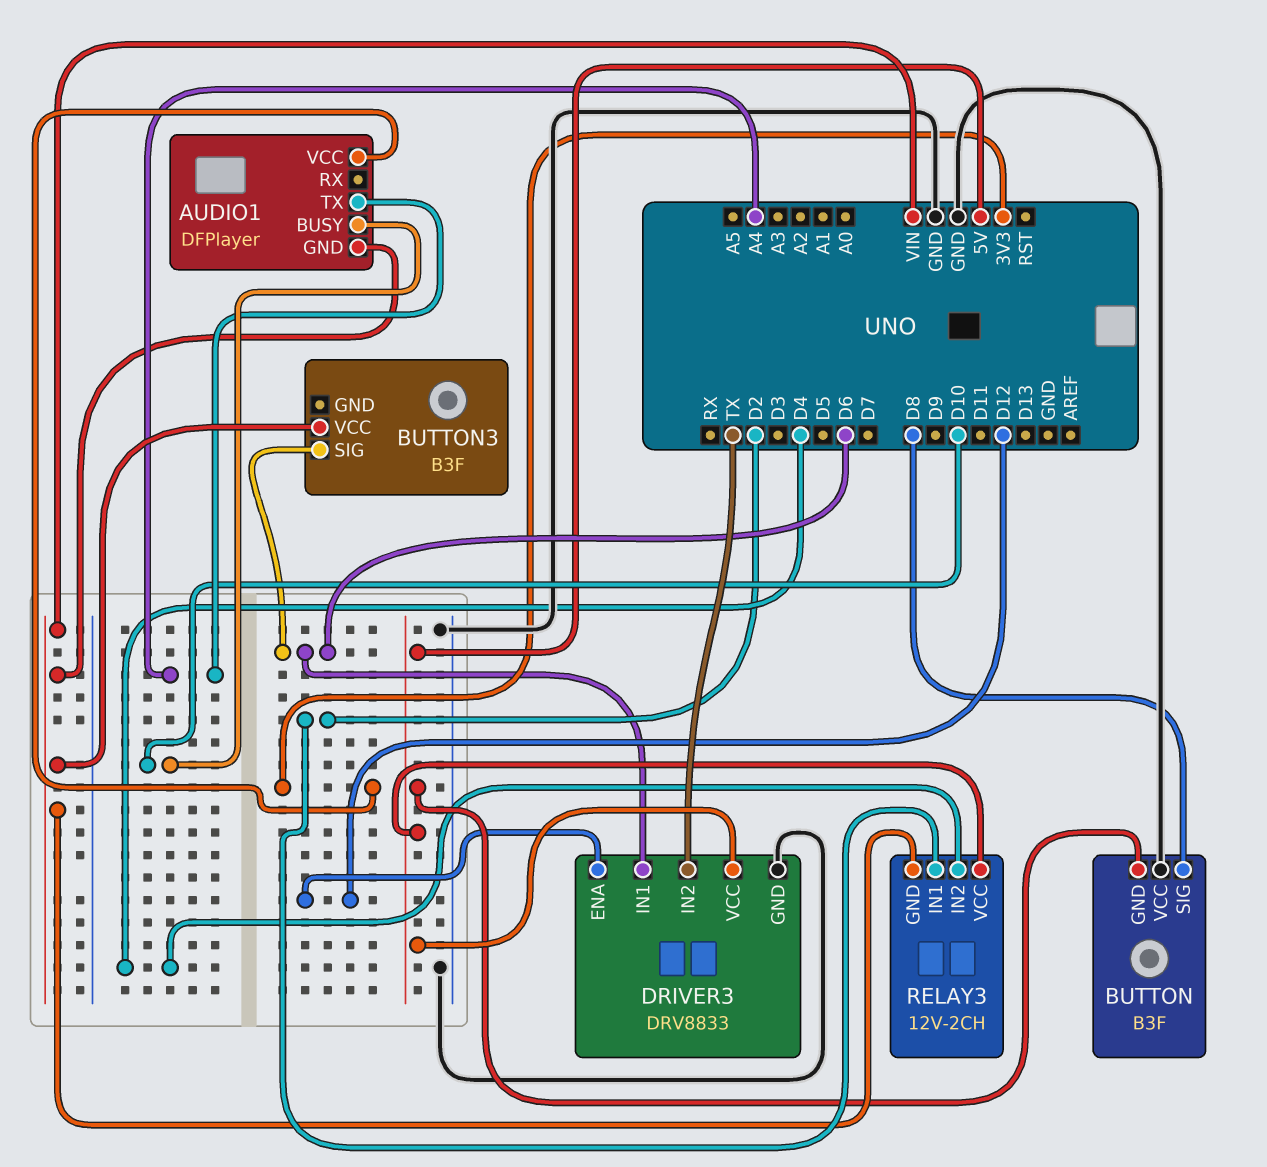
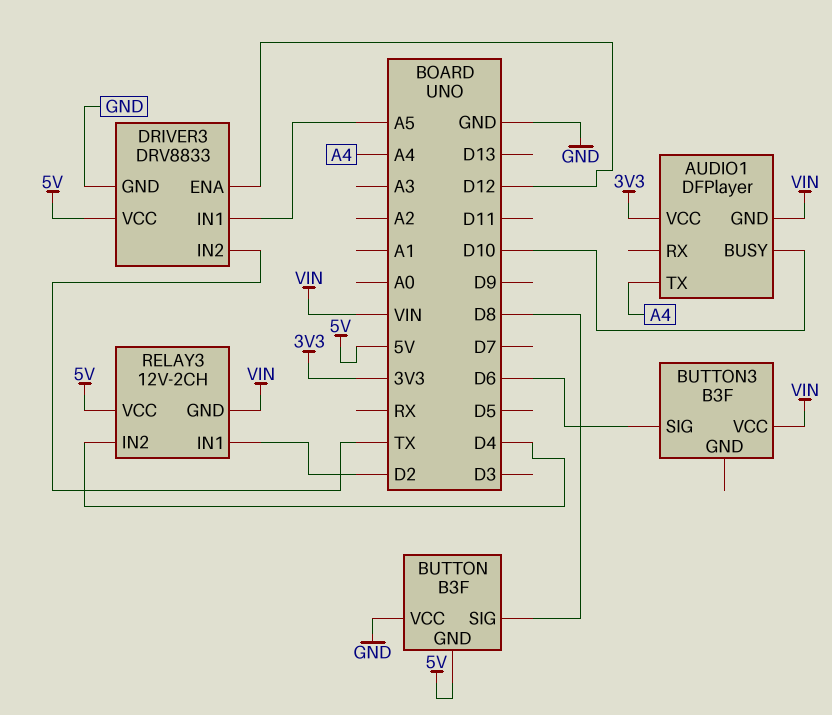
DRIVER3 pin IN1: D6 -> A5

